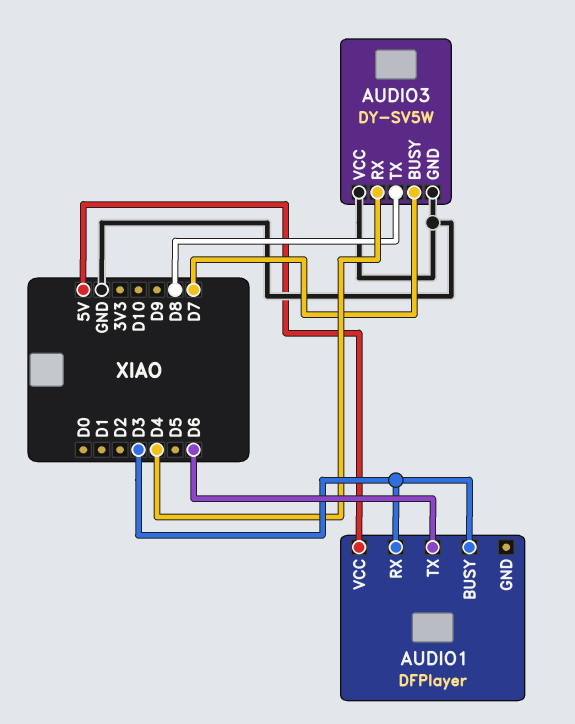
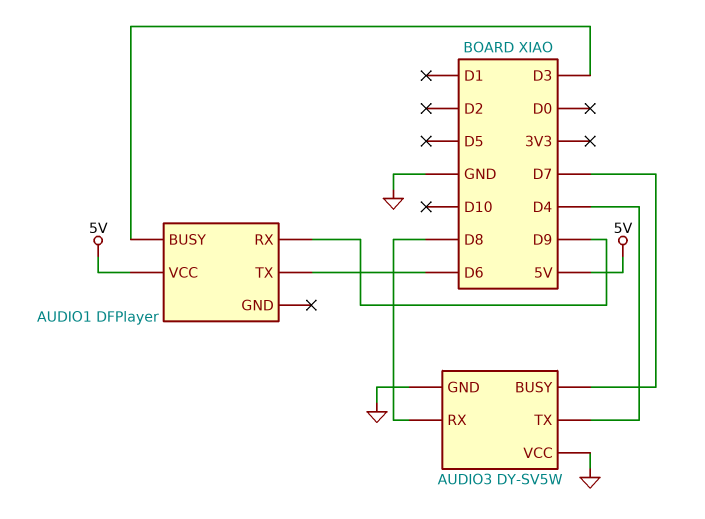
AUDIO1 pin RX: D3 -> D9
AUDIO3 pin RX: D4 -> D8
AUDIO3 pin TX: D8 -> D4

